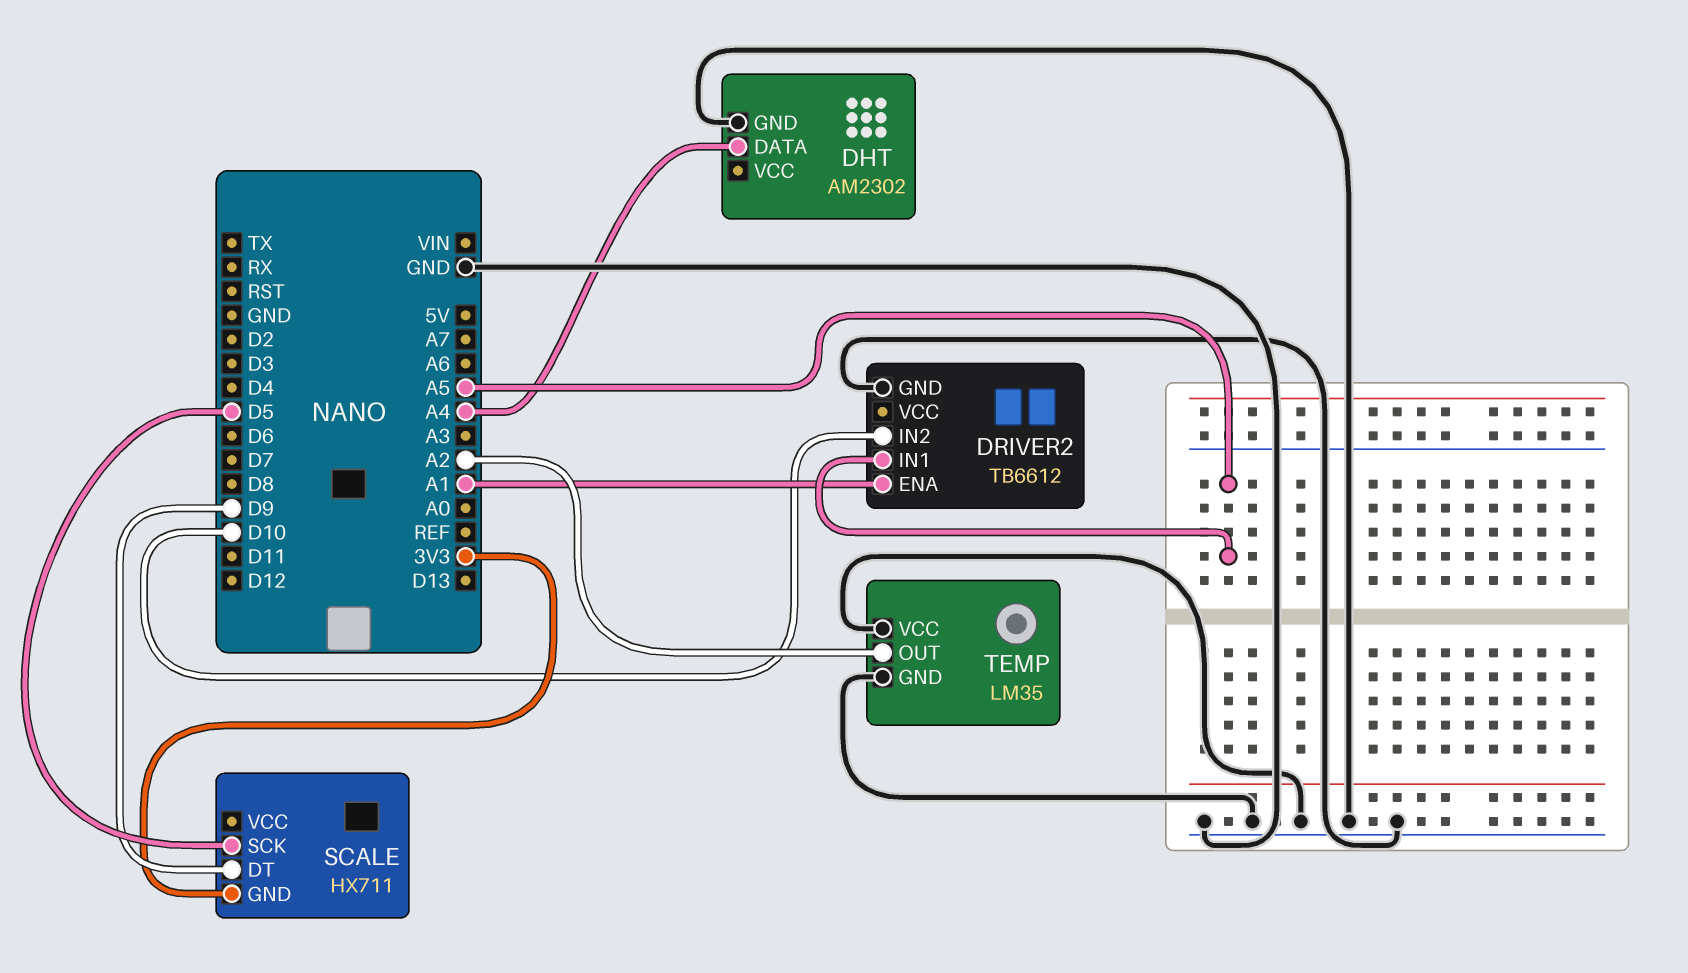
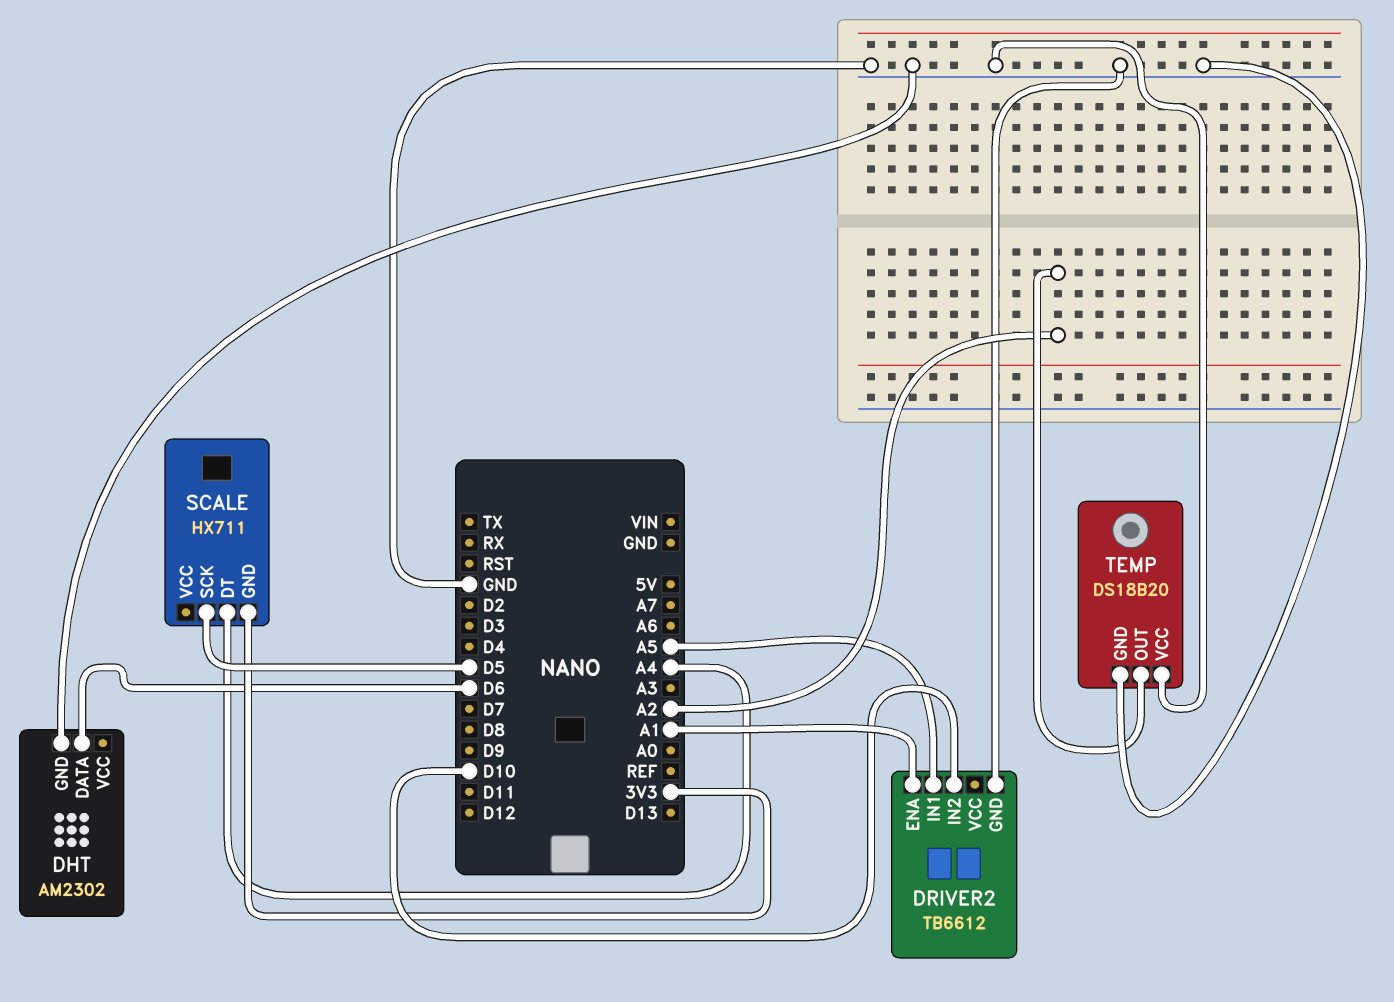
DHT pin DATA: A4 -> D6
SCALE pin DT: D9 -> A4
TEMP: LM35 -> DS18B20

